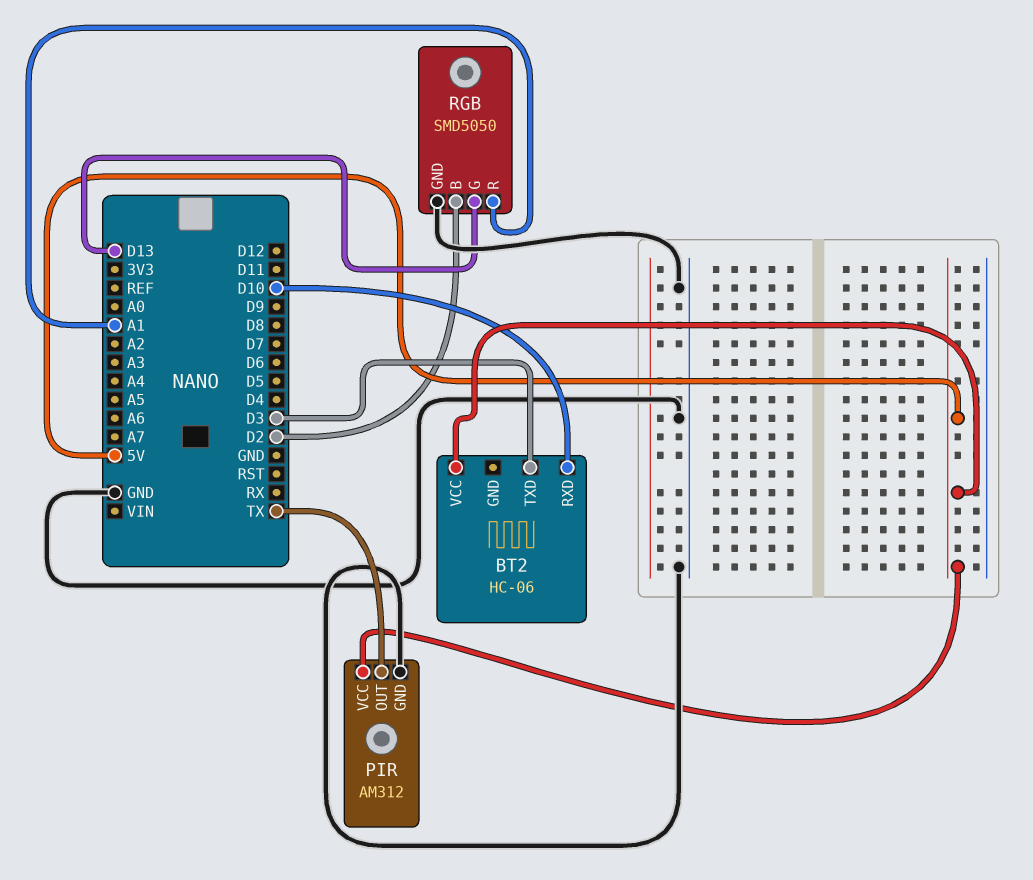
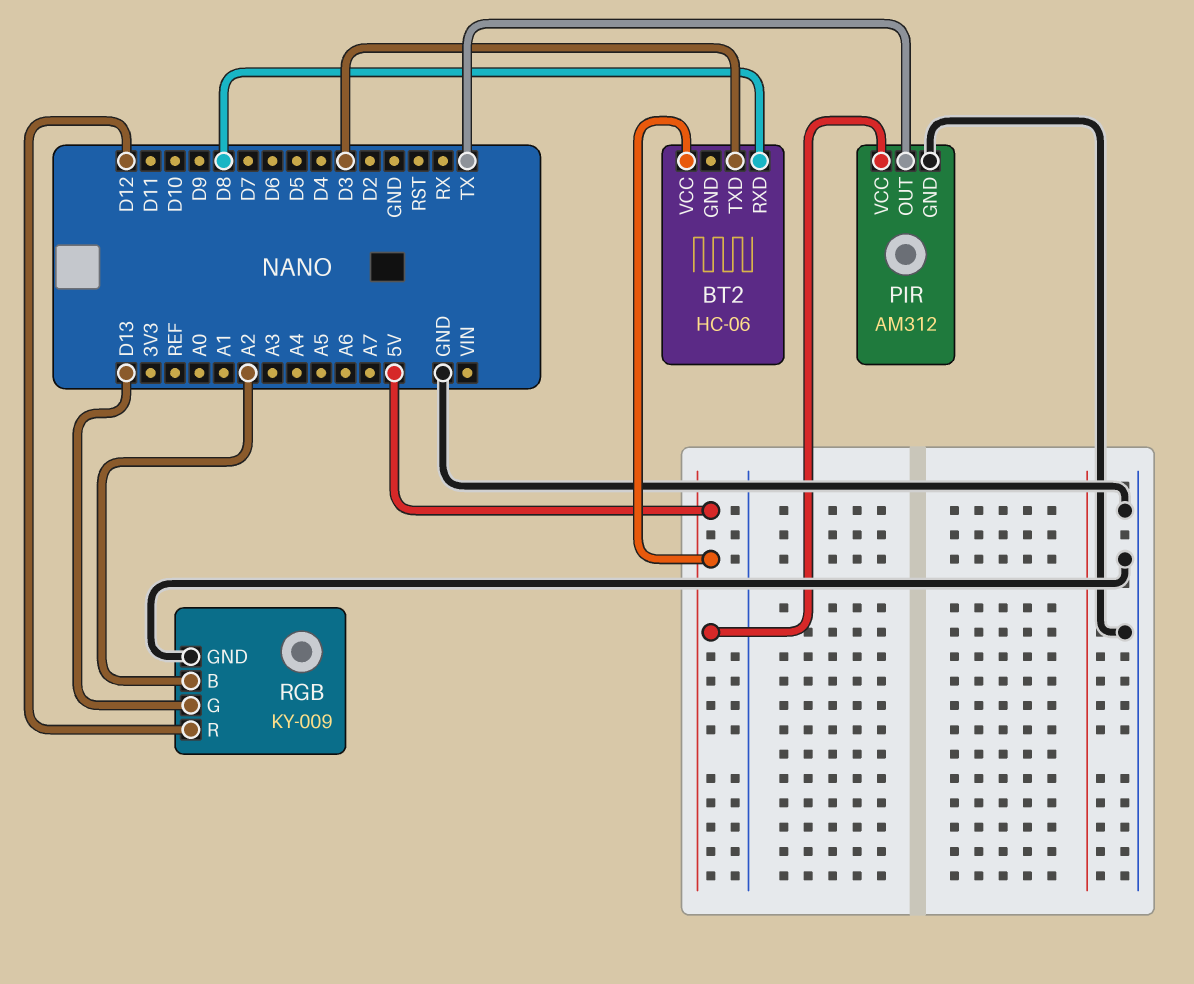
BT2 pin RXD: D10 -> D8
RGB: SMD5050 -> KY-009
RGB pin B: D2 -> A2
RGB pin R: A1 -> D12

